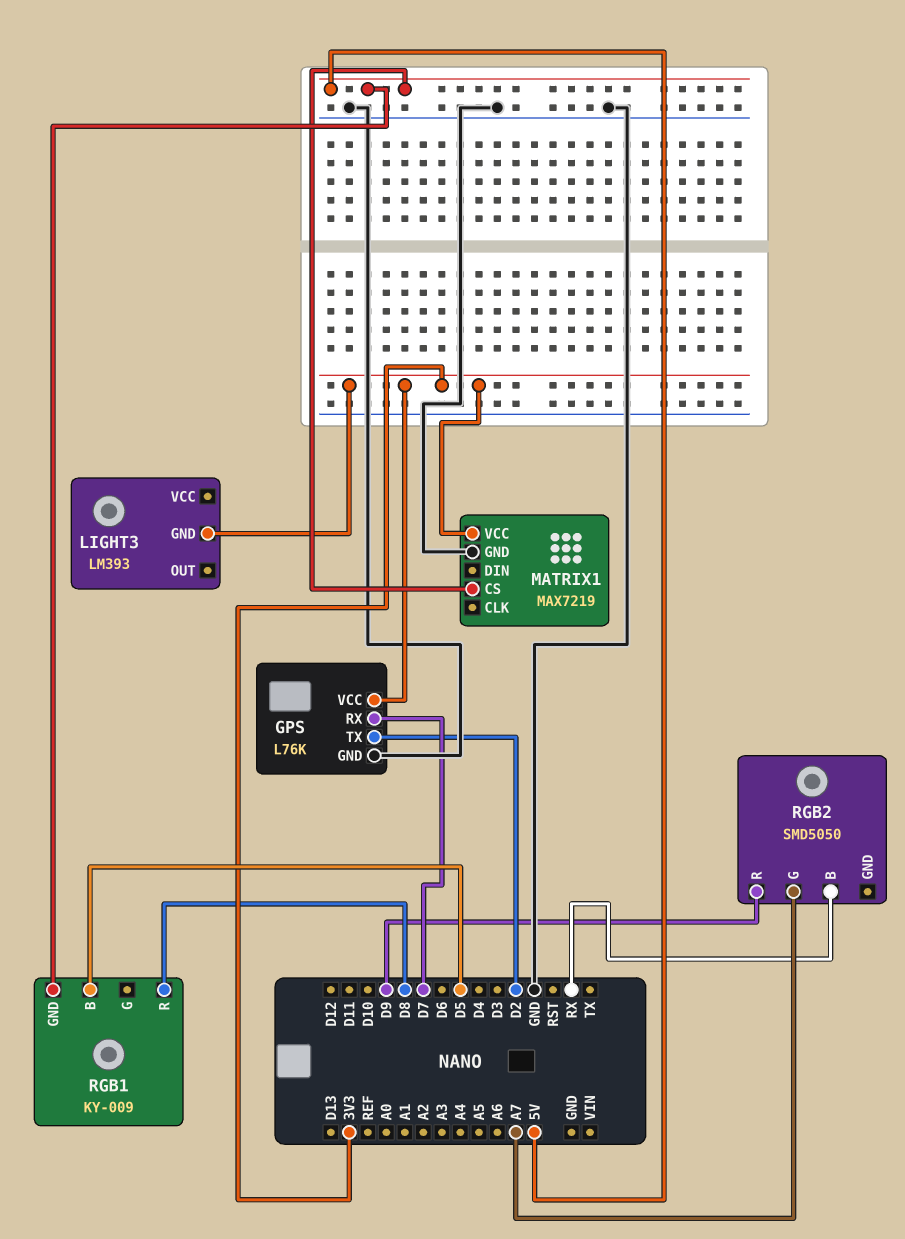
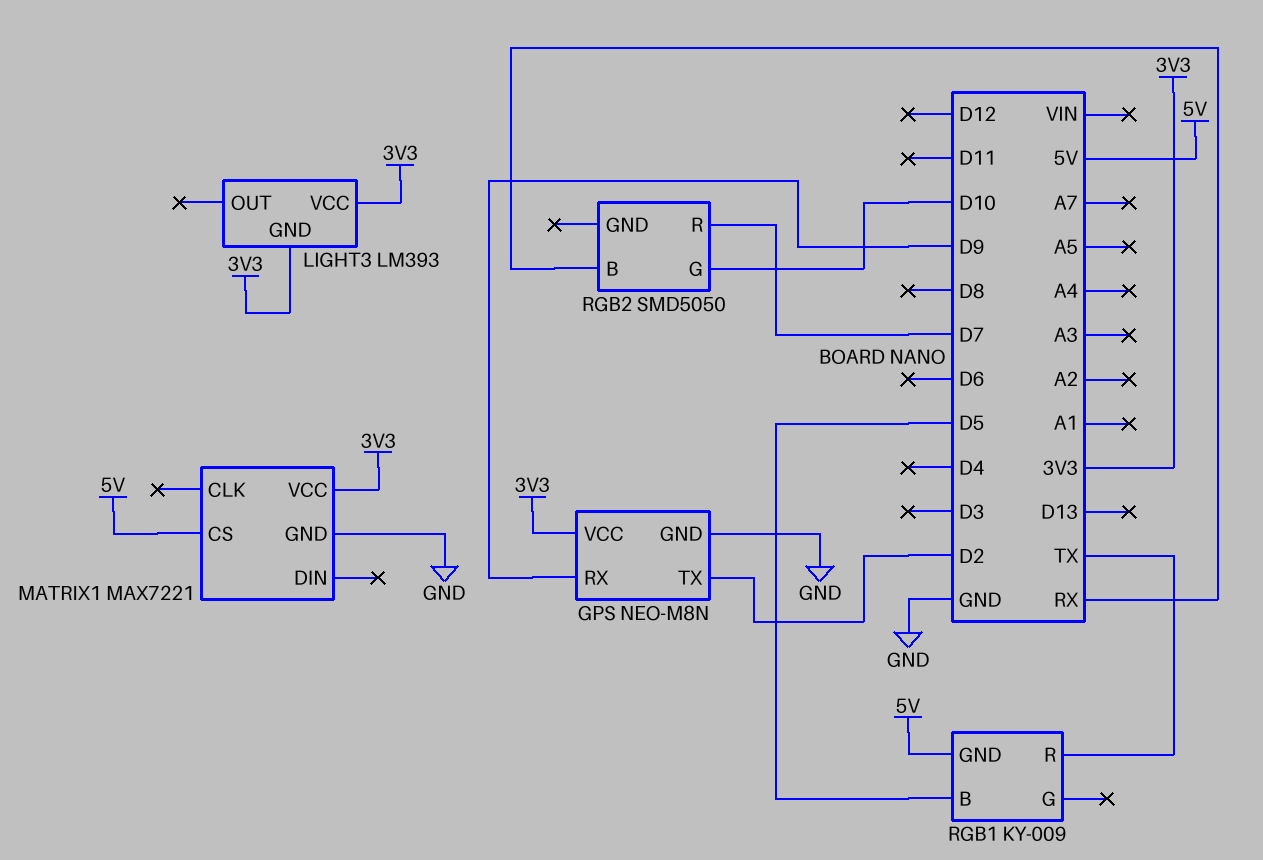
GPS: L76K -> NEO-M8N
GPS pin RX: D7 -> D9
LIGHT3 pin VCC: none -> 3V3
MATRIX1: MAX7219 -> MAX7221
RGB1 pin R: D8 -> TX
RGB2 pin G: A7 -> D10
RGB2 pin R: D9 -> D7

